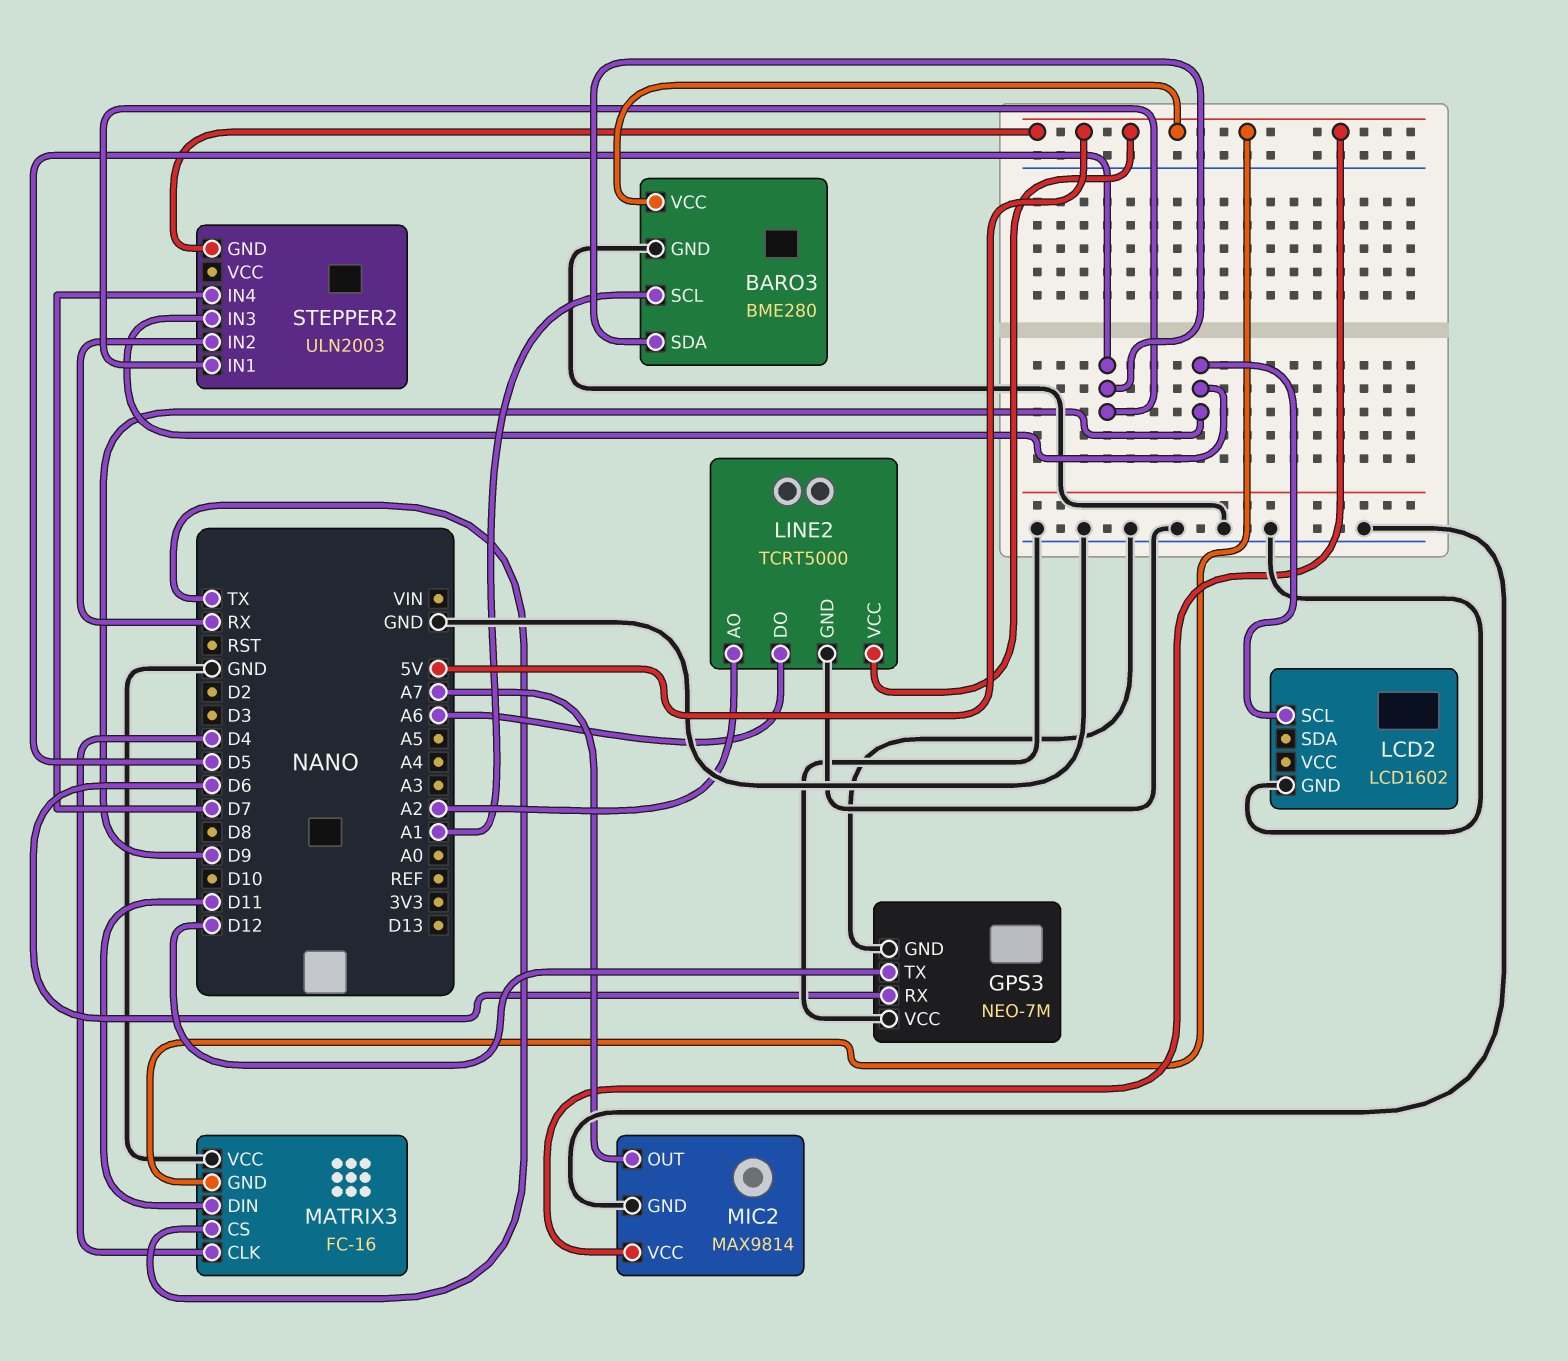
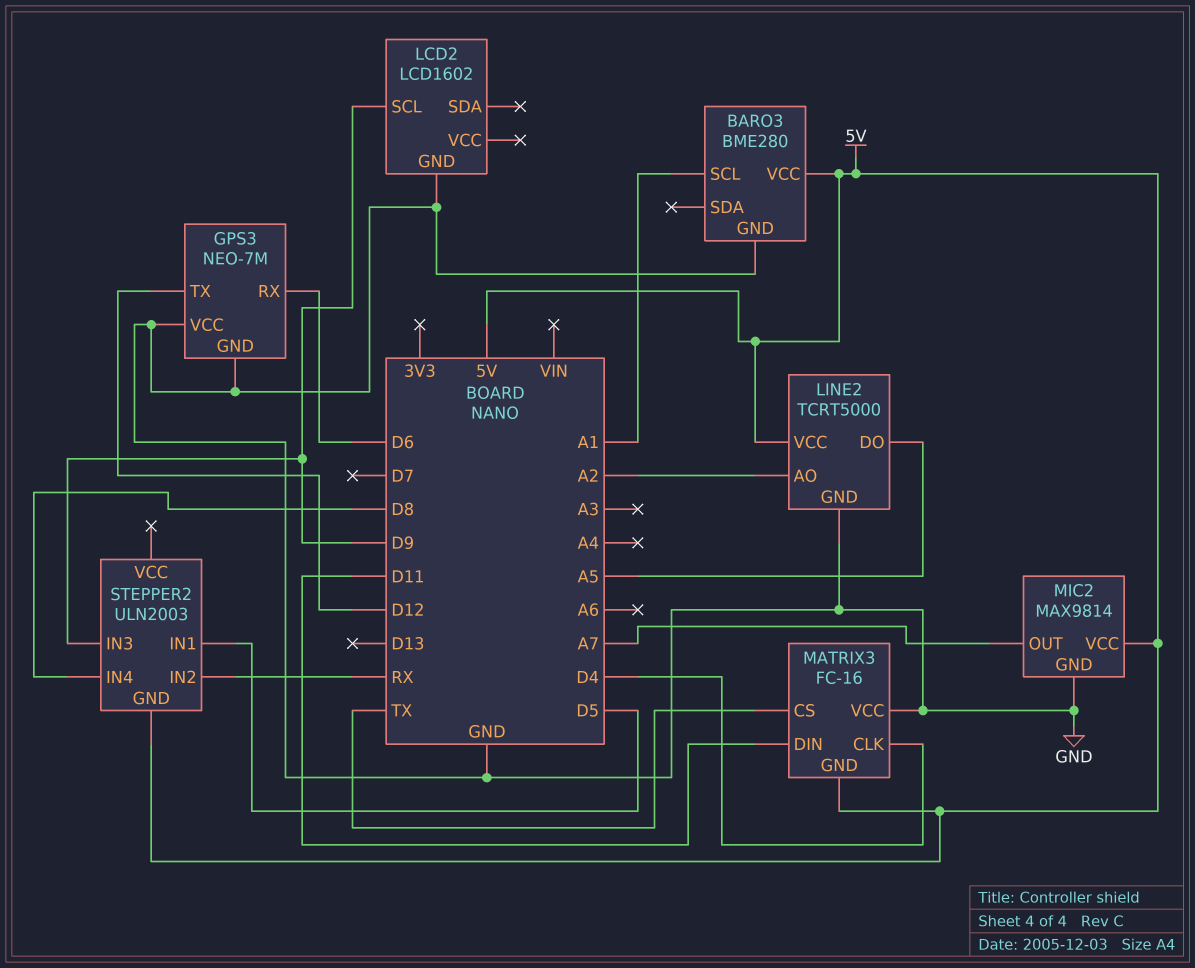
BARO3 pin SDA: D5 -> none
LINE2 pin DO: A6 -> A5
STEPPER2 pin IN4: D7 -> D8

